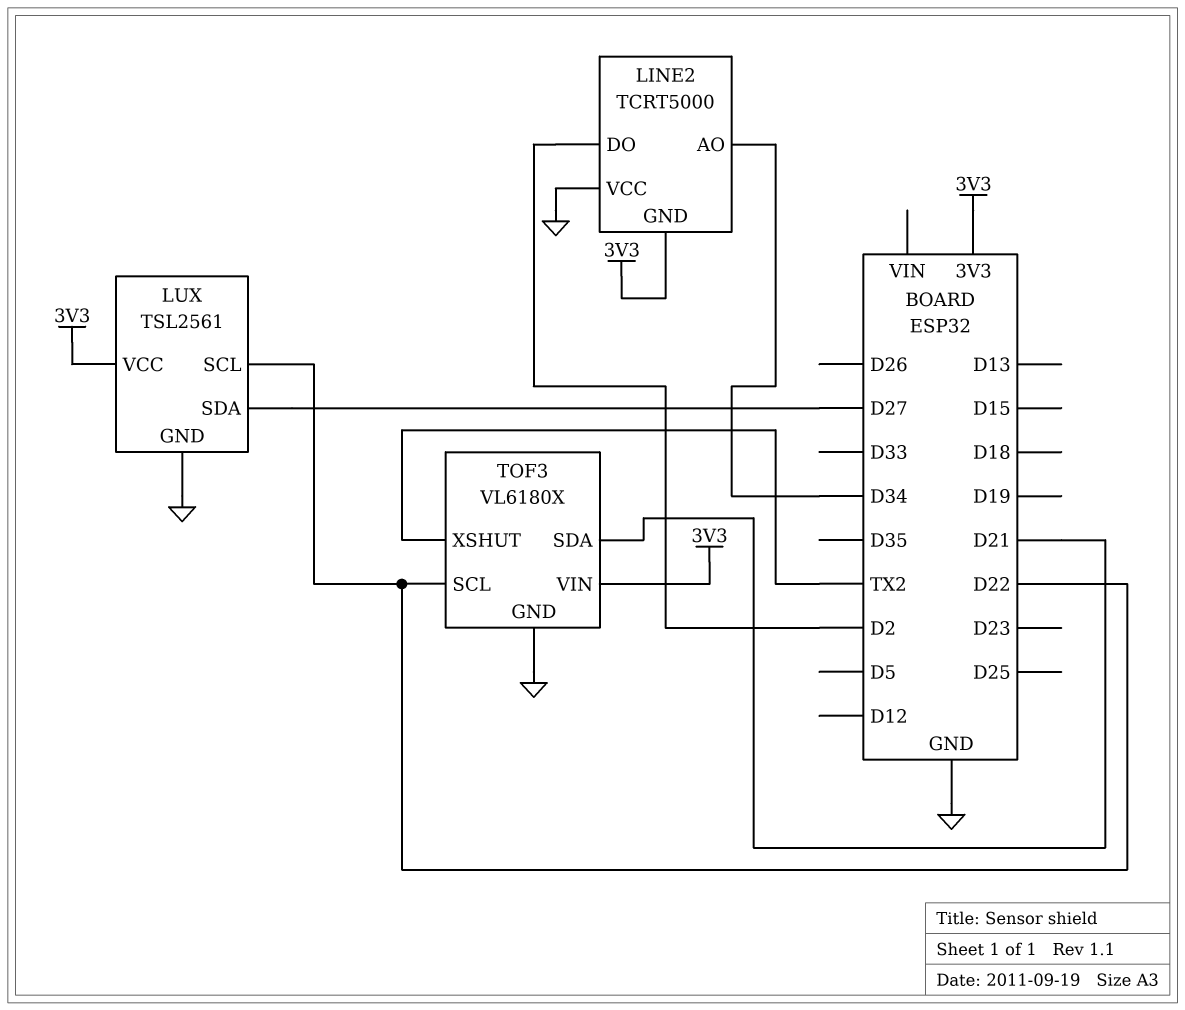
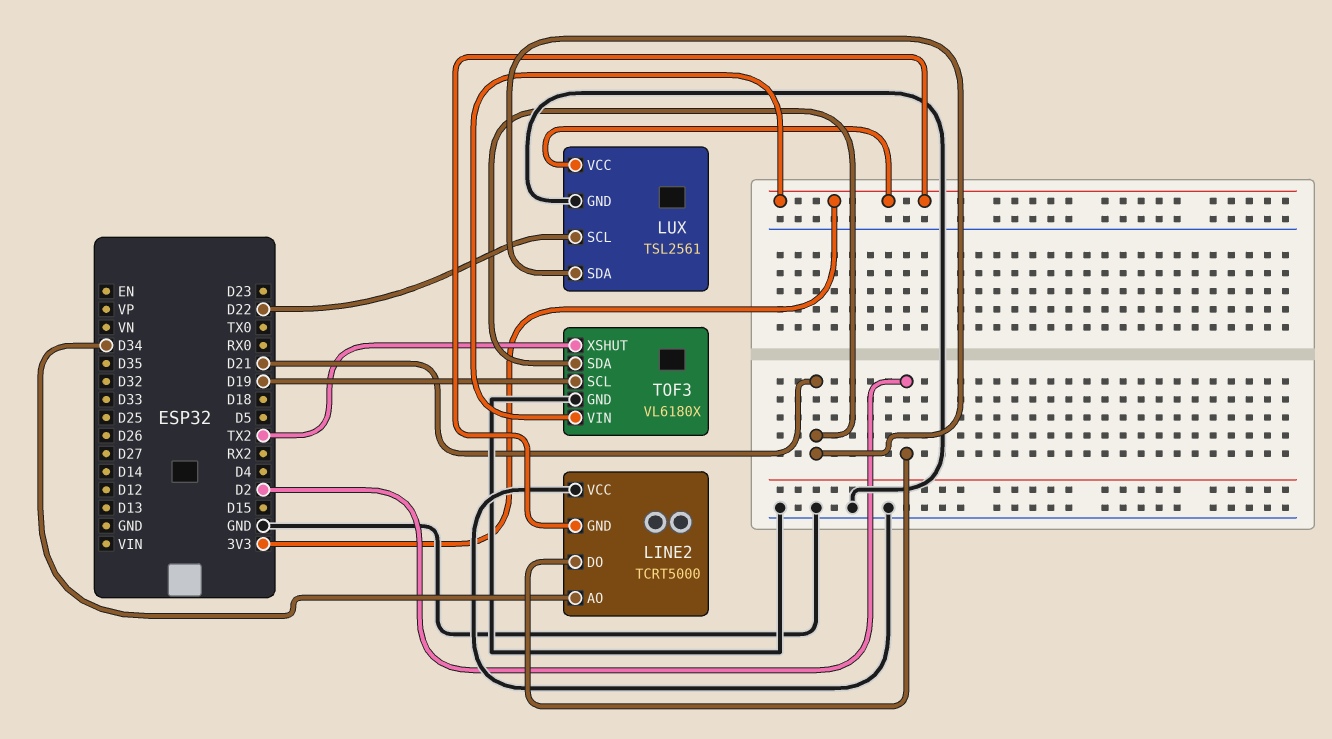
LUX pin SDA: D27 -> D21
TOF3 pin SCL: D22 -> D19

